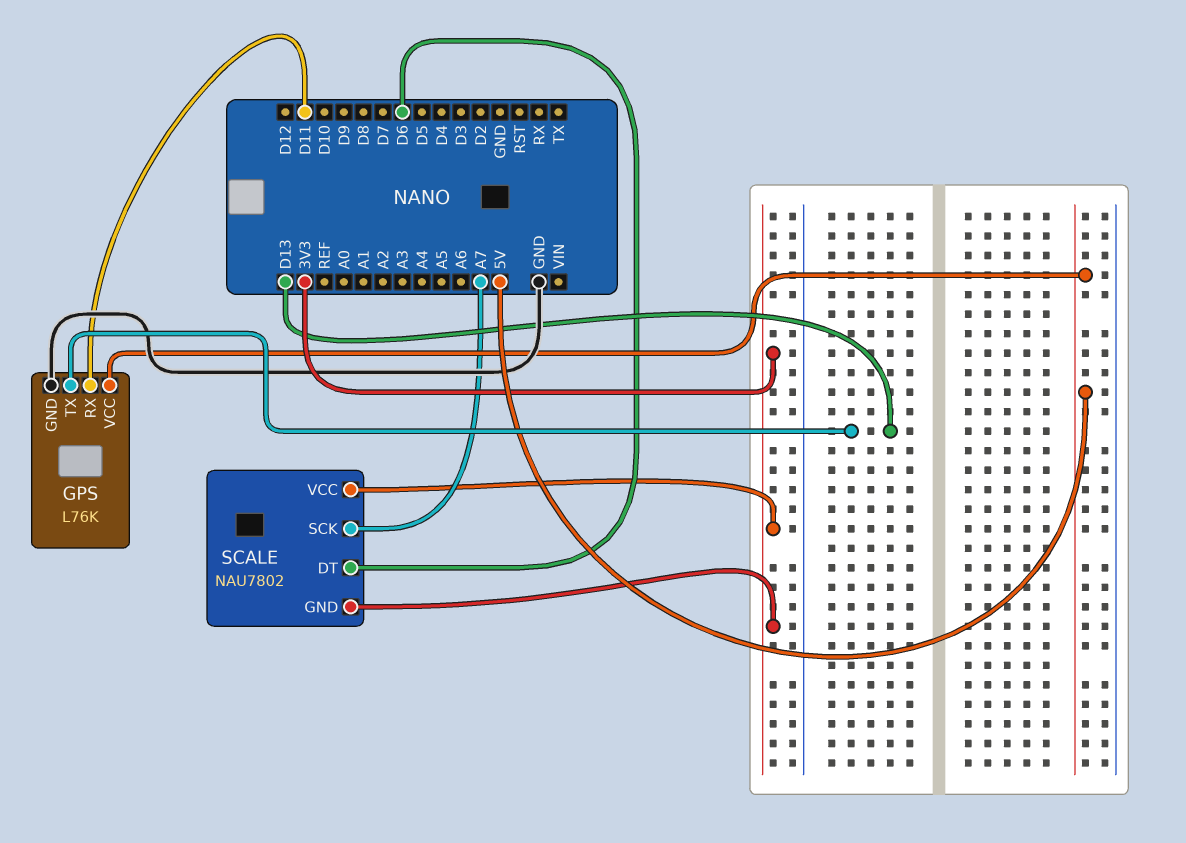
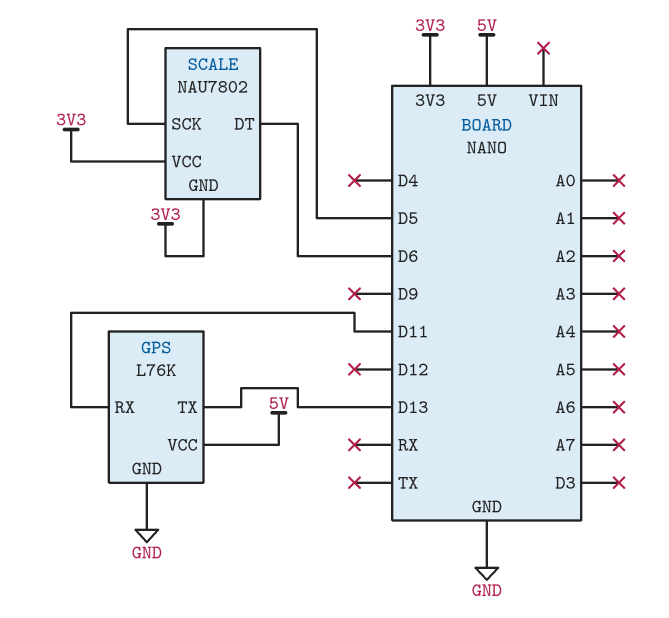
SCALE pin SCK: A7 -> D5

